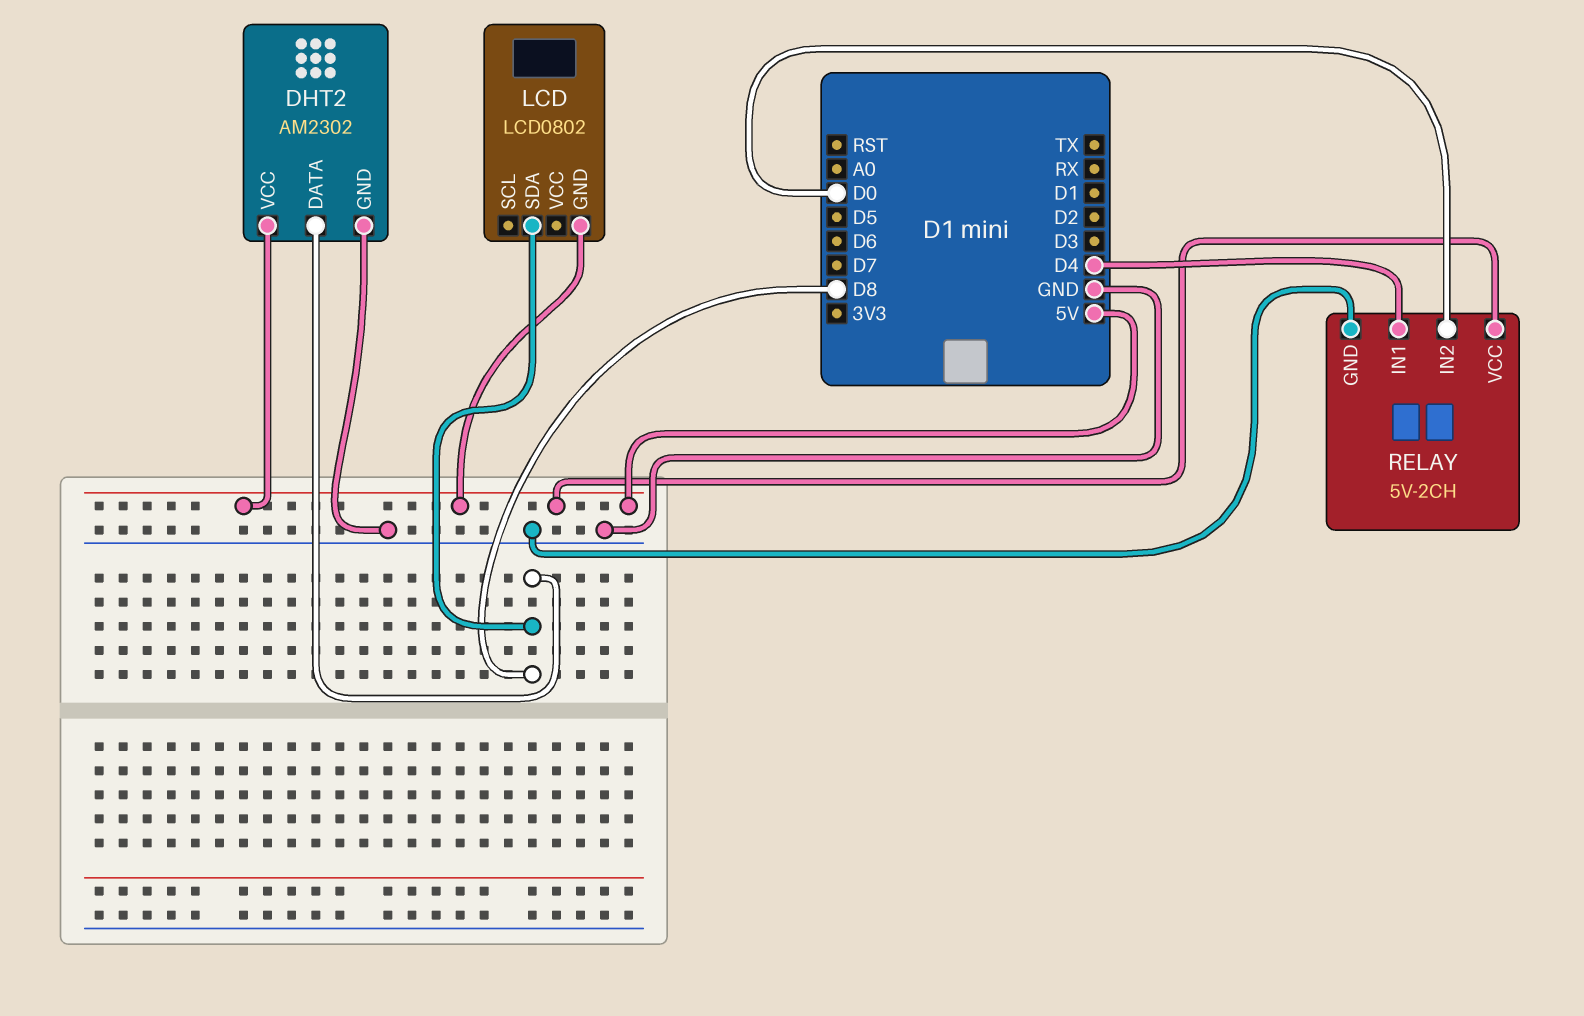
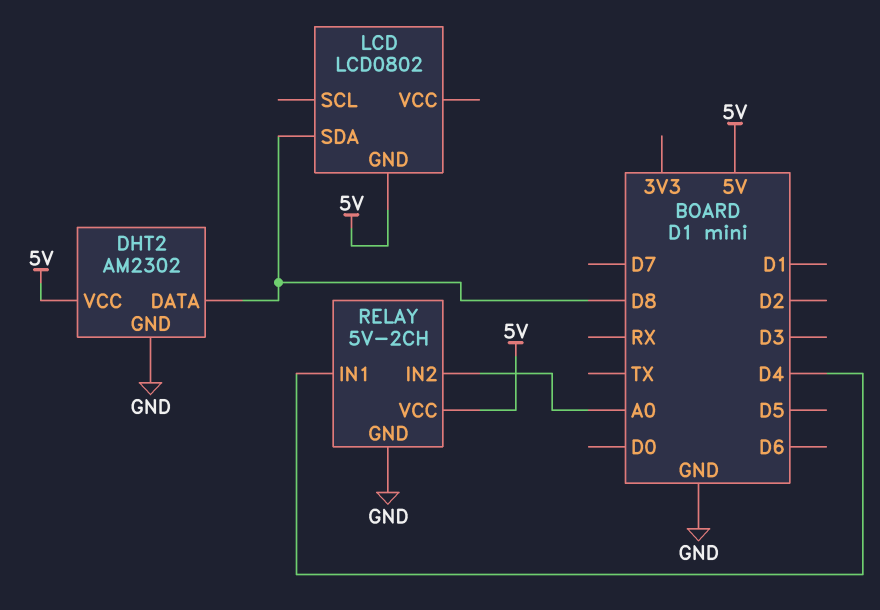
RELAY pin IN2: D0 -> A0

